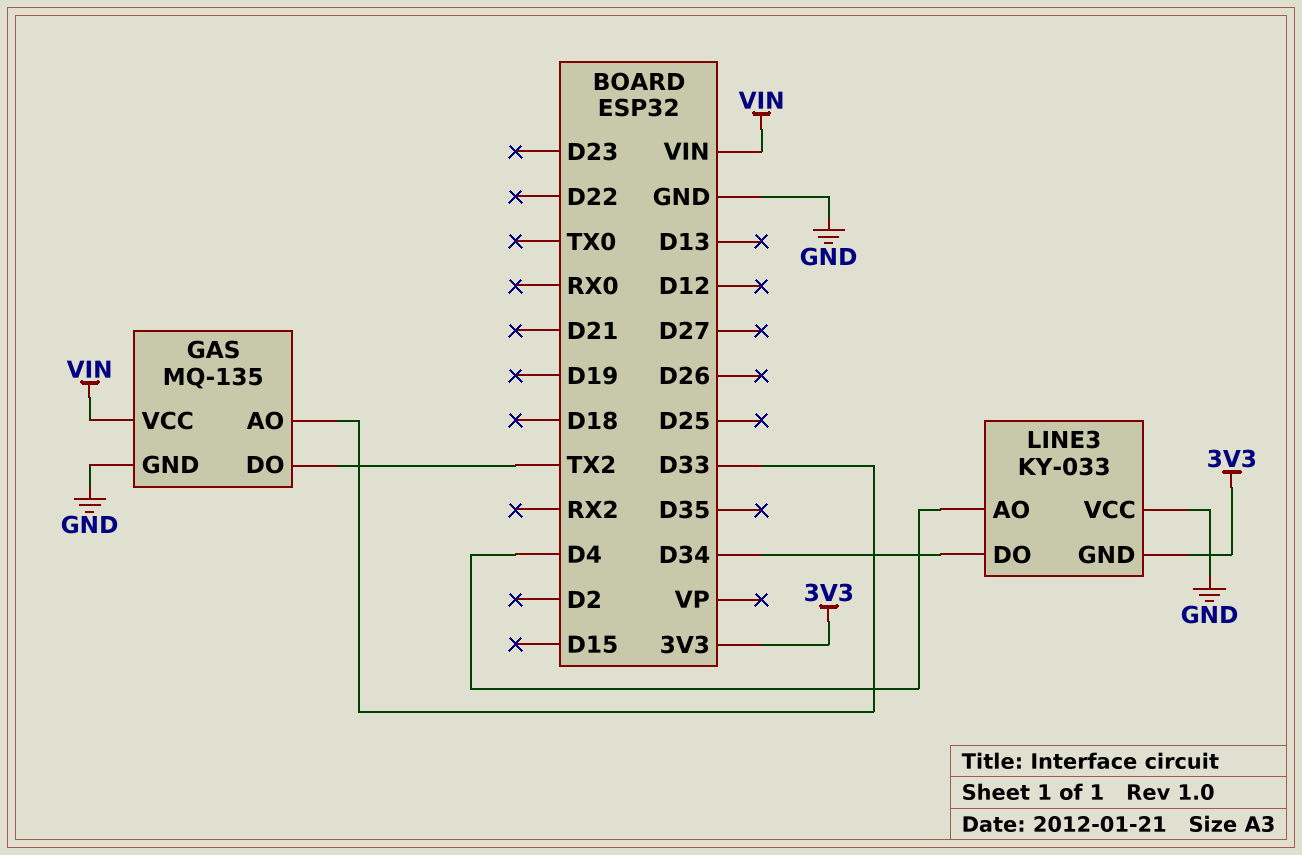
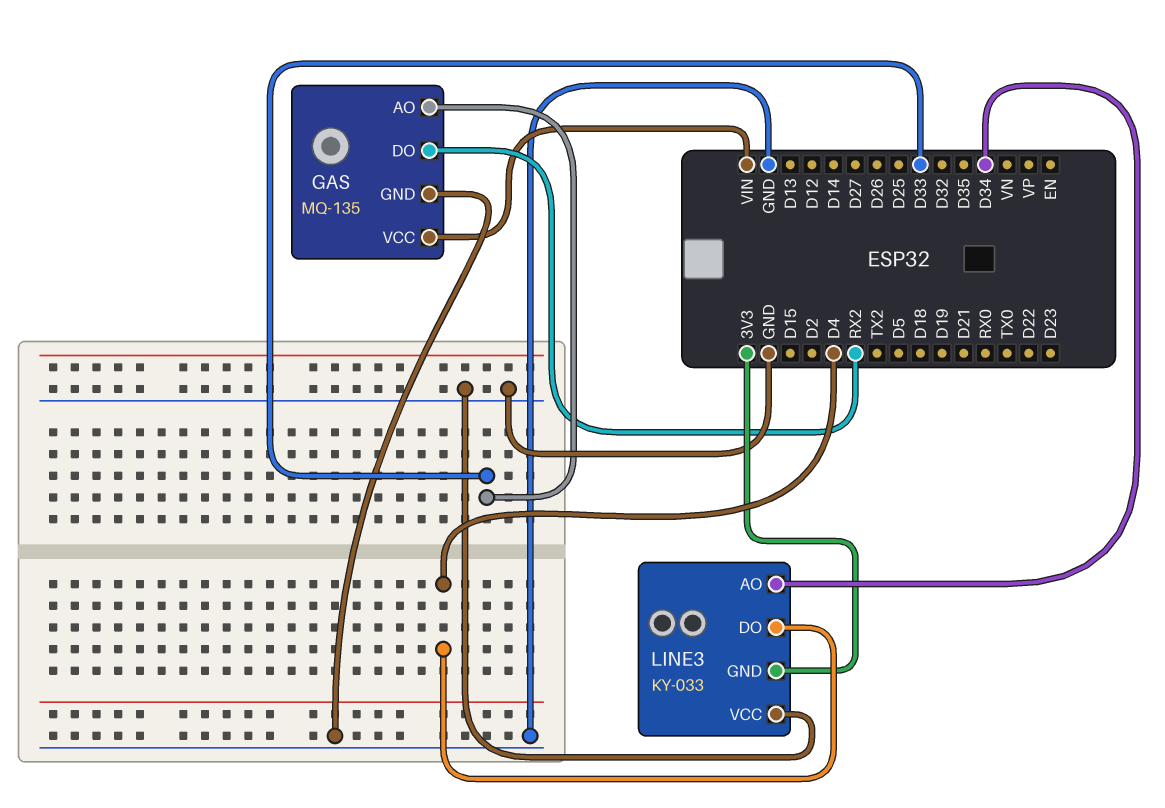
GAS pin DO: TX2 -> RX2
LINE3 pin AO: D4 -> D34
LINE3 pin DO: D34 -> D4

